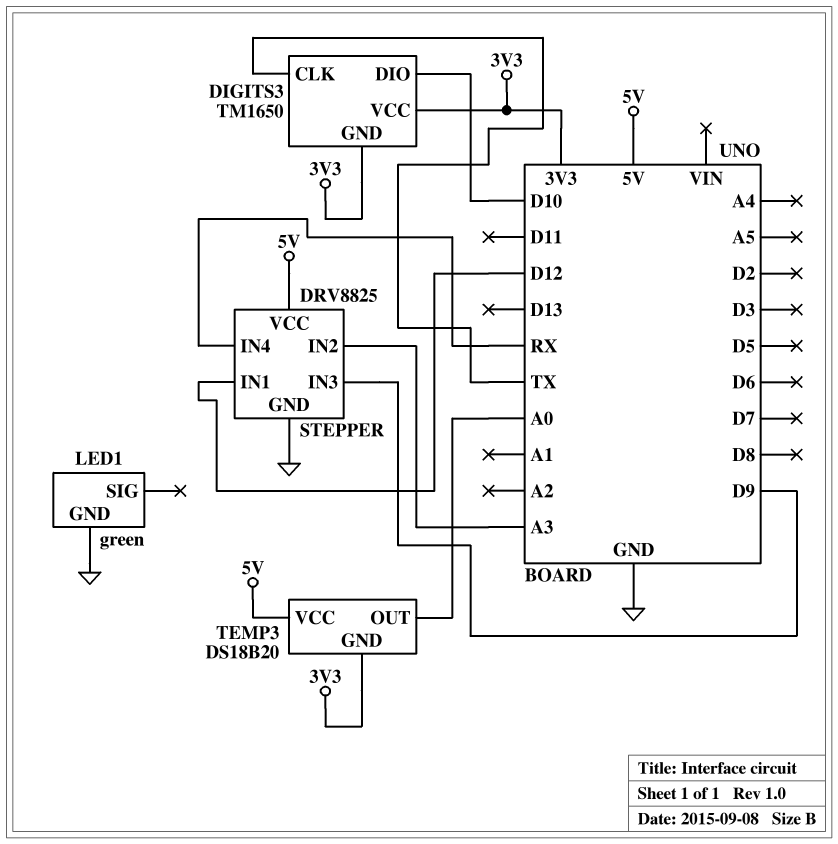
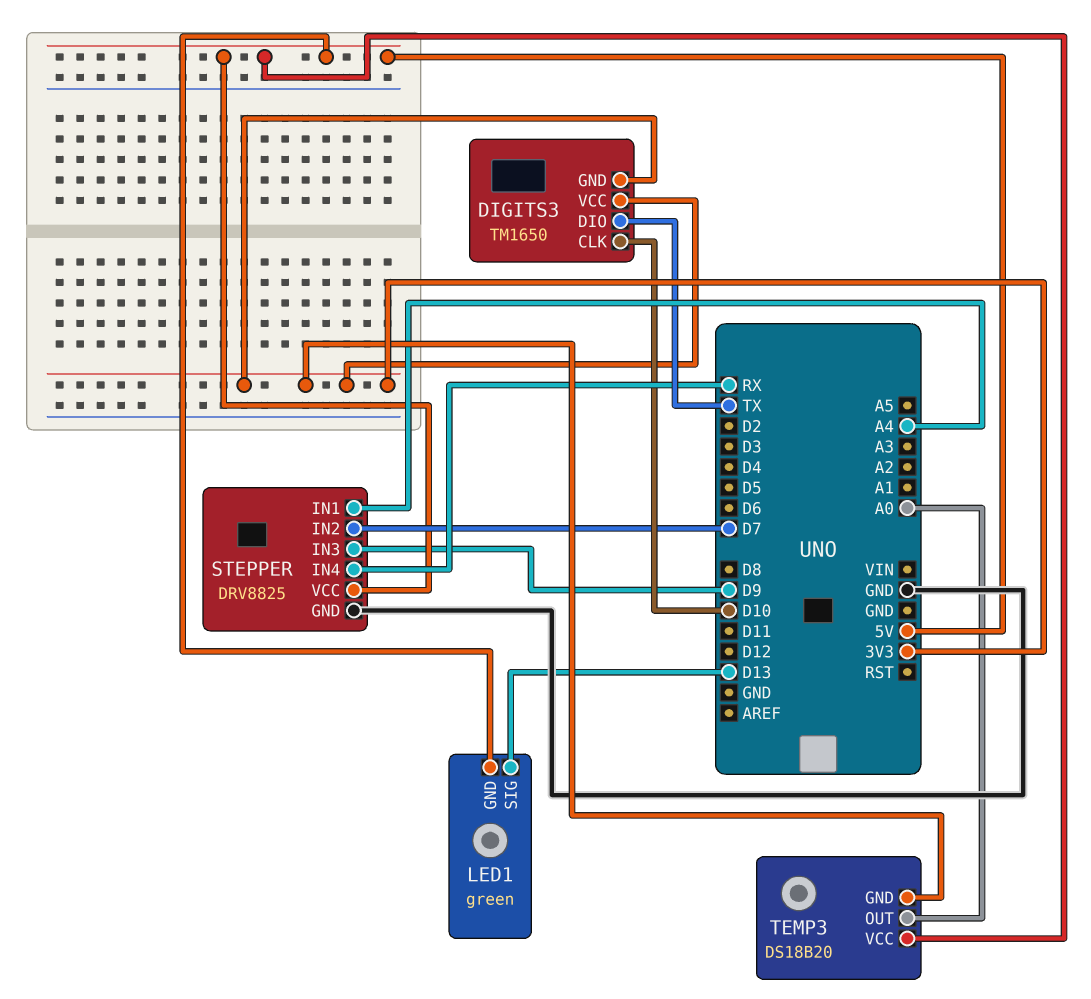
DIGITS3 pin CLK: TX -> D10
DIGITS3 pin DIO: D10 -> TX
LED1 pin GND: GND -> 5V
LED1 pin SIG: none -> D13
STEPPER pin IN1: D12 -> A4
STEPPER pin IN2: A3 -> D7

